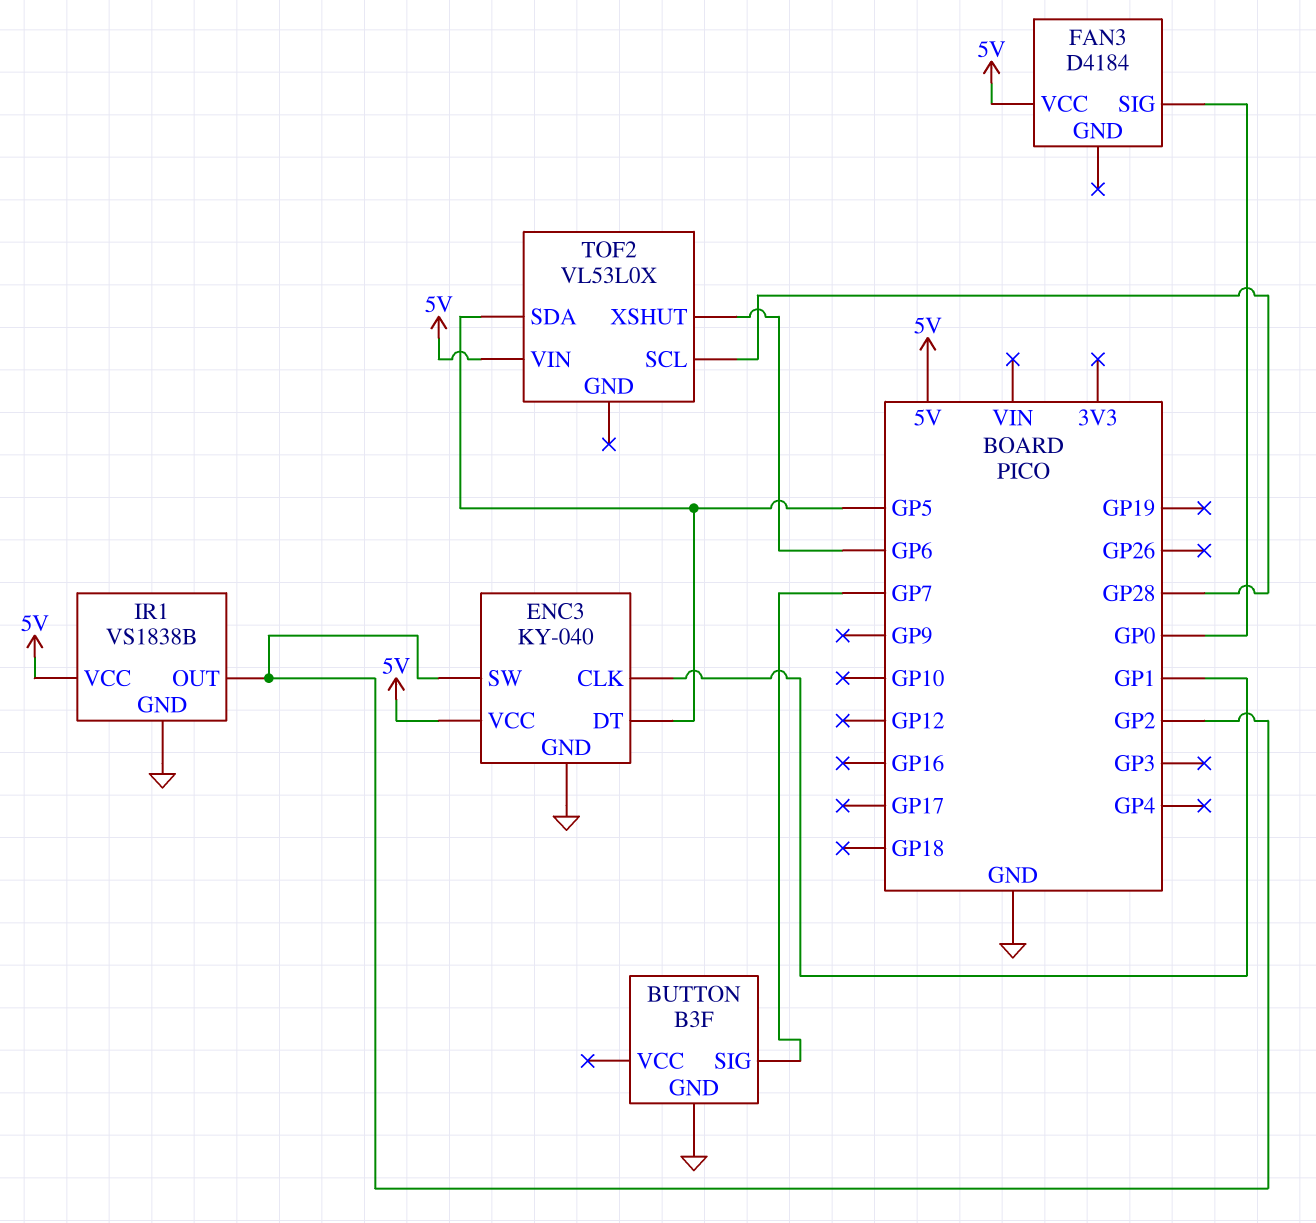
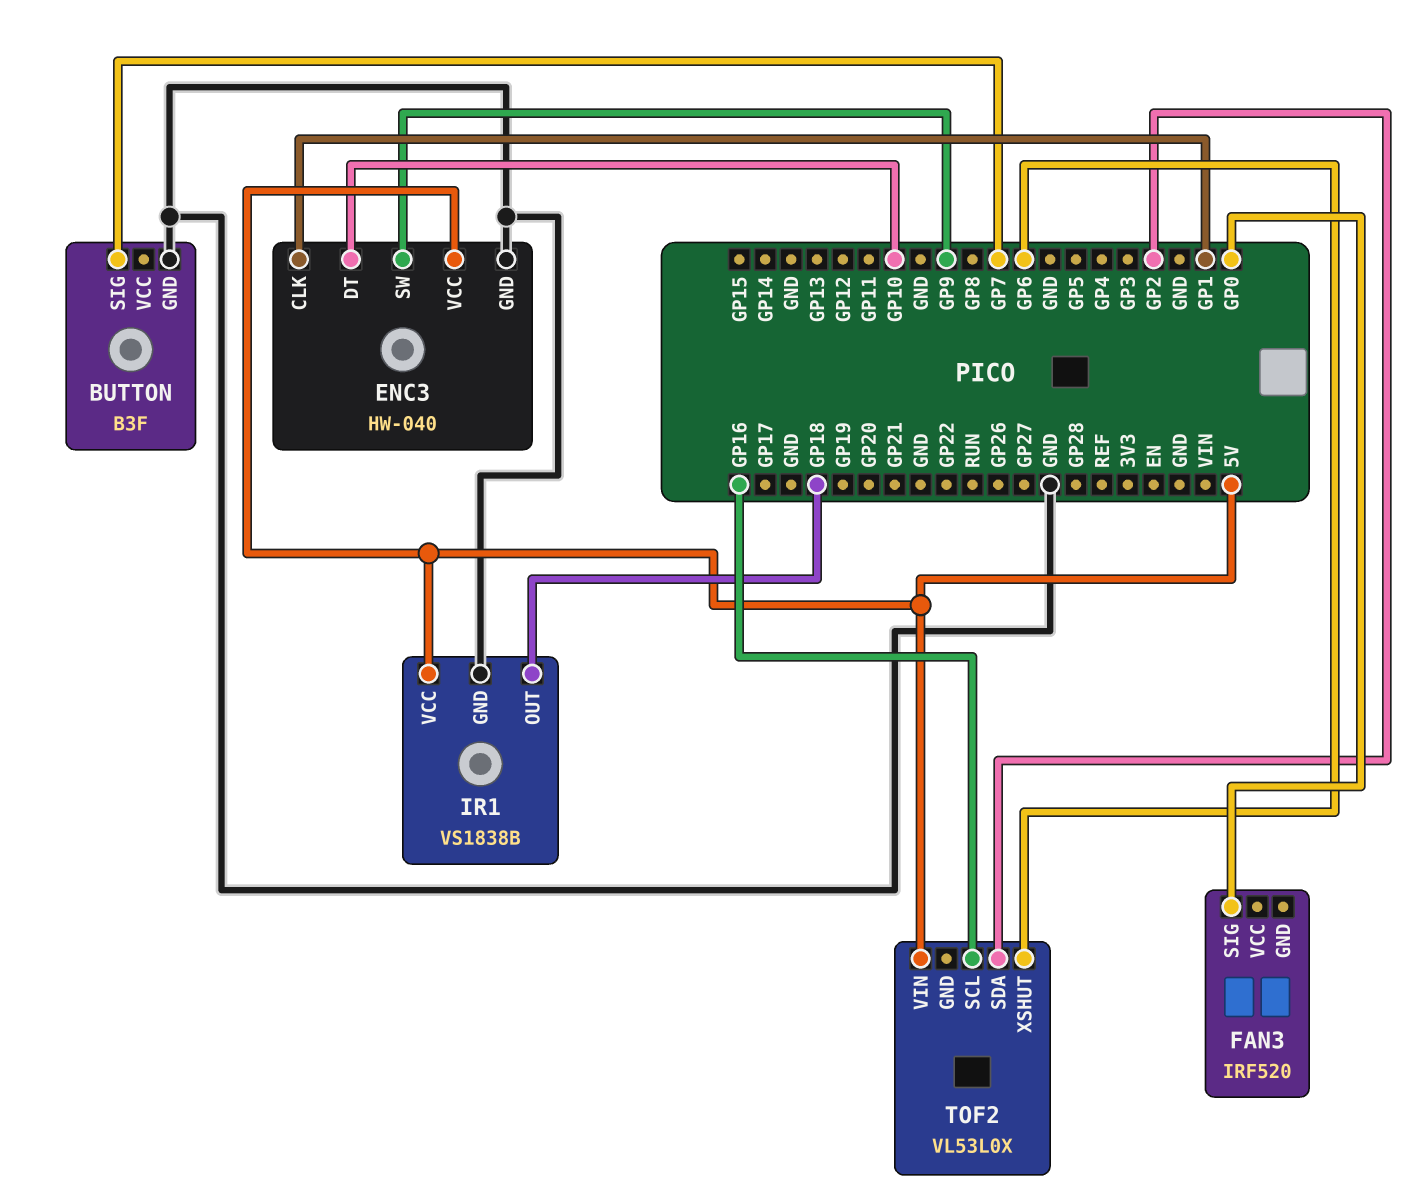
ENC3: KY-040 -> HW-040
ENC3 pin DT: GP5 -> GP10
ENC3 pin SW: GP2 -> GP9
FAN3: D4184 -> IRF520
FAN3 pin VCC: 5V -> none
IR1 pin OUT: GP2 -> GP18
TOF2 pin SCL: GP28 -> GP16
TOF2 pin SDA: GP5 -> GP2

